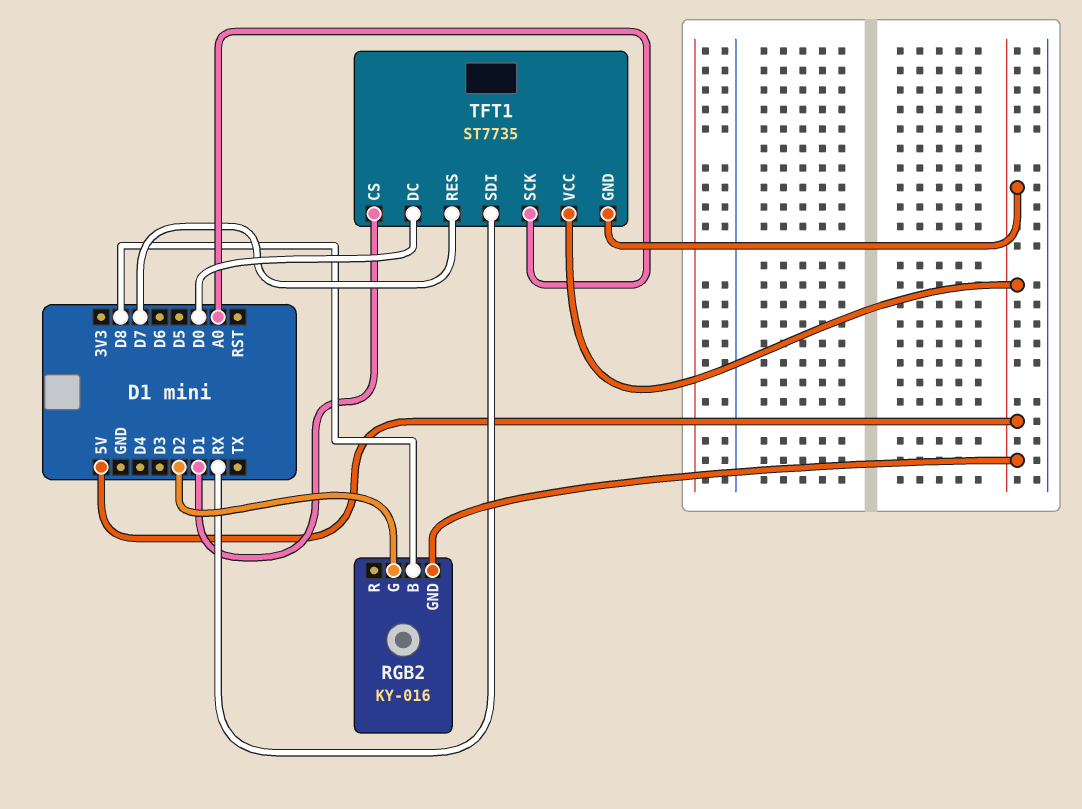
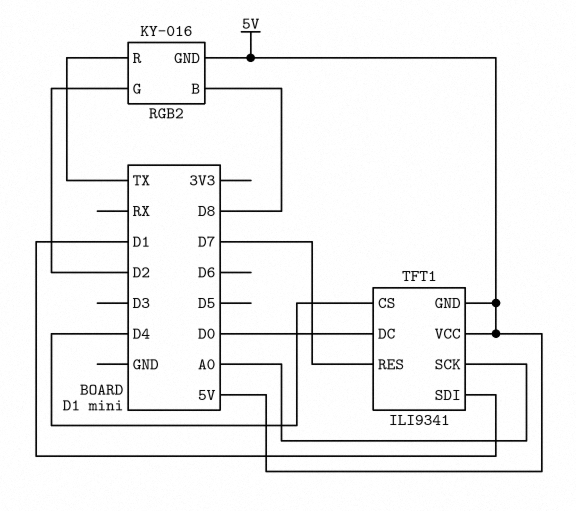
RGB2 pin R: none -> TX
TFT1: ST7735 -> ILI9341
TFT1 pin CS: D1 -> D4
TFT1 pin SDI: RX -> D1

